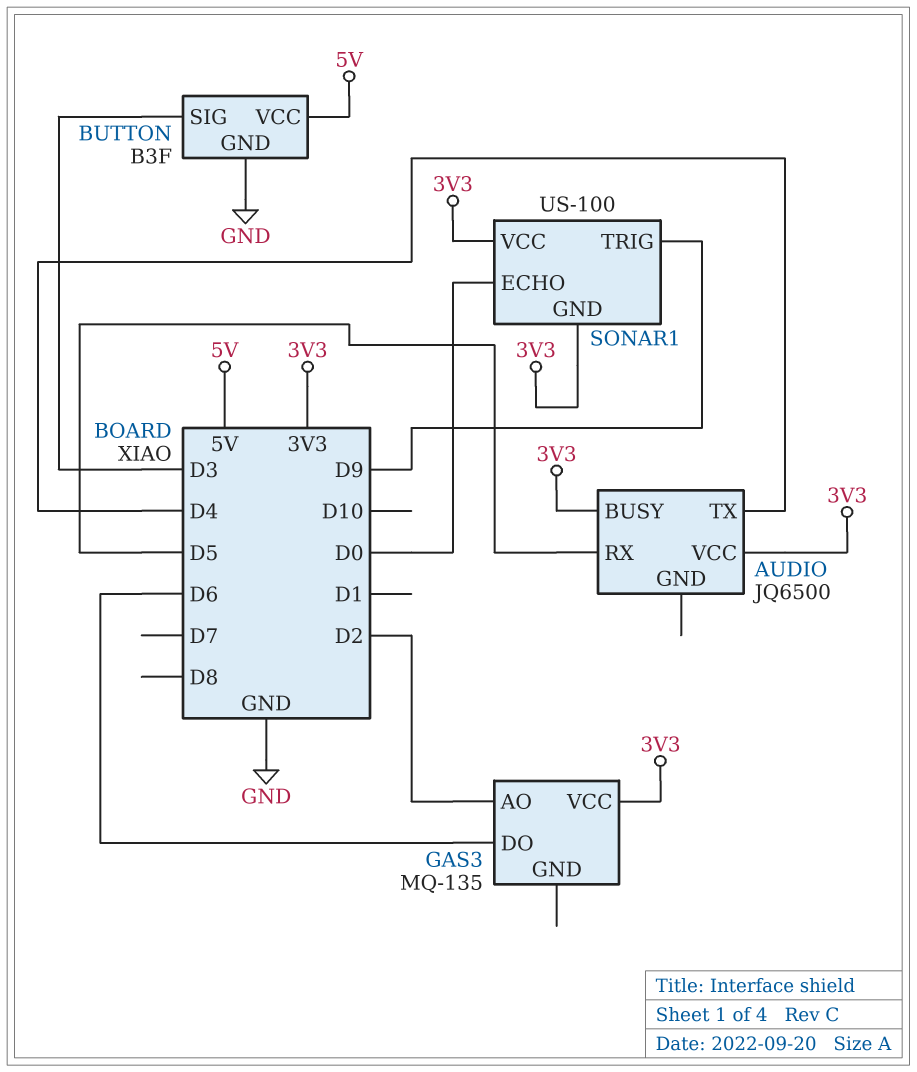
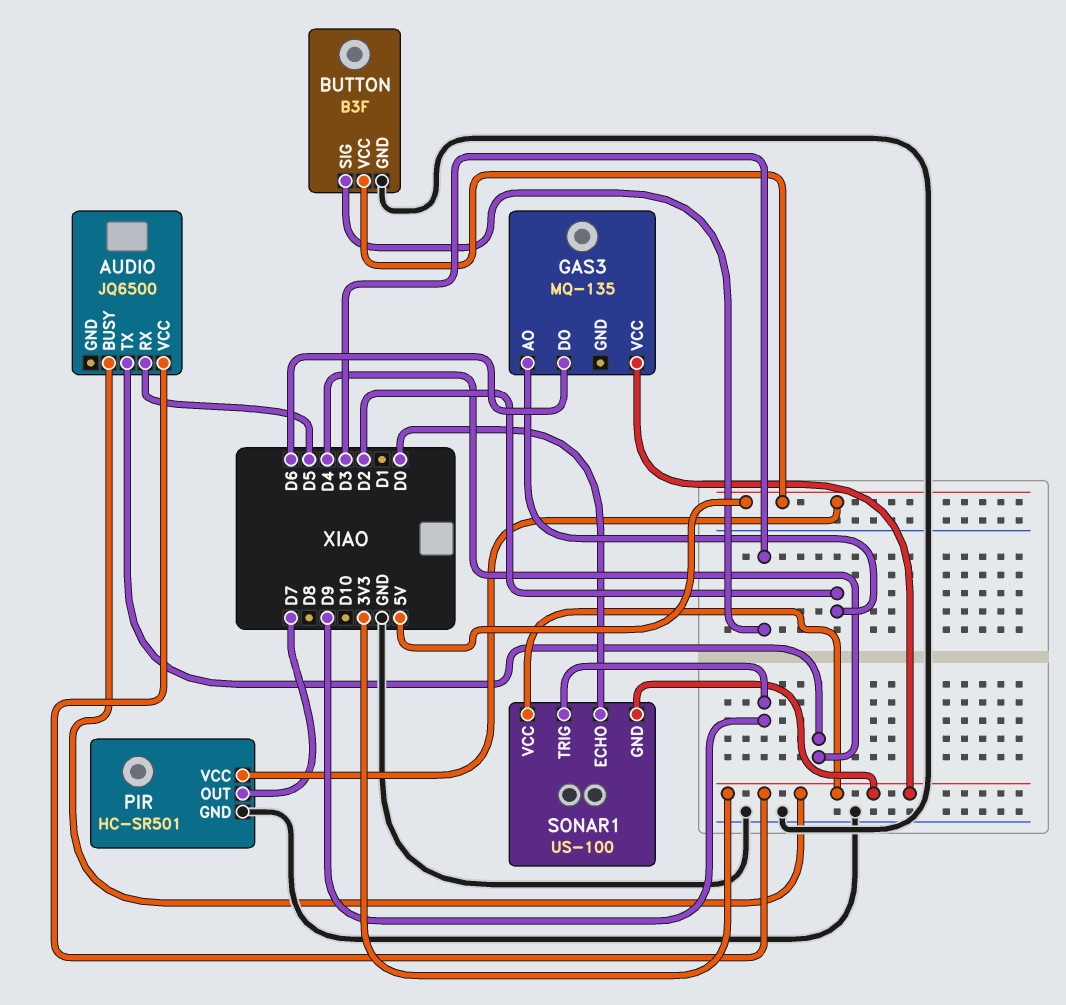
PIR: none -> HC-SR501
PIR pin GND: none -> GND
PIR pin OUT: none -> D7
PIR pin VCC: none -> 5V

